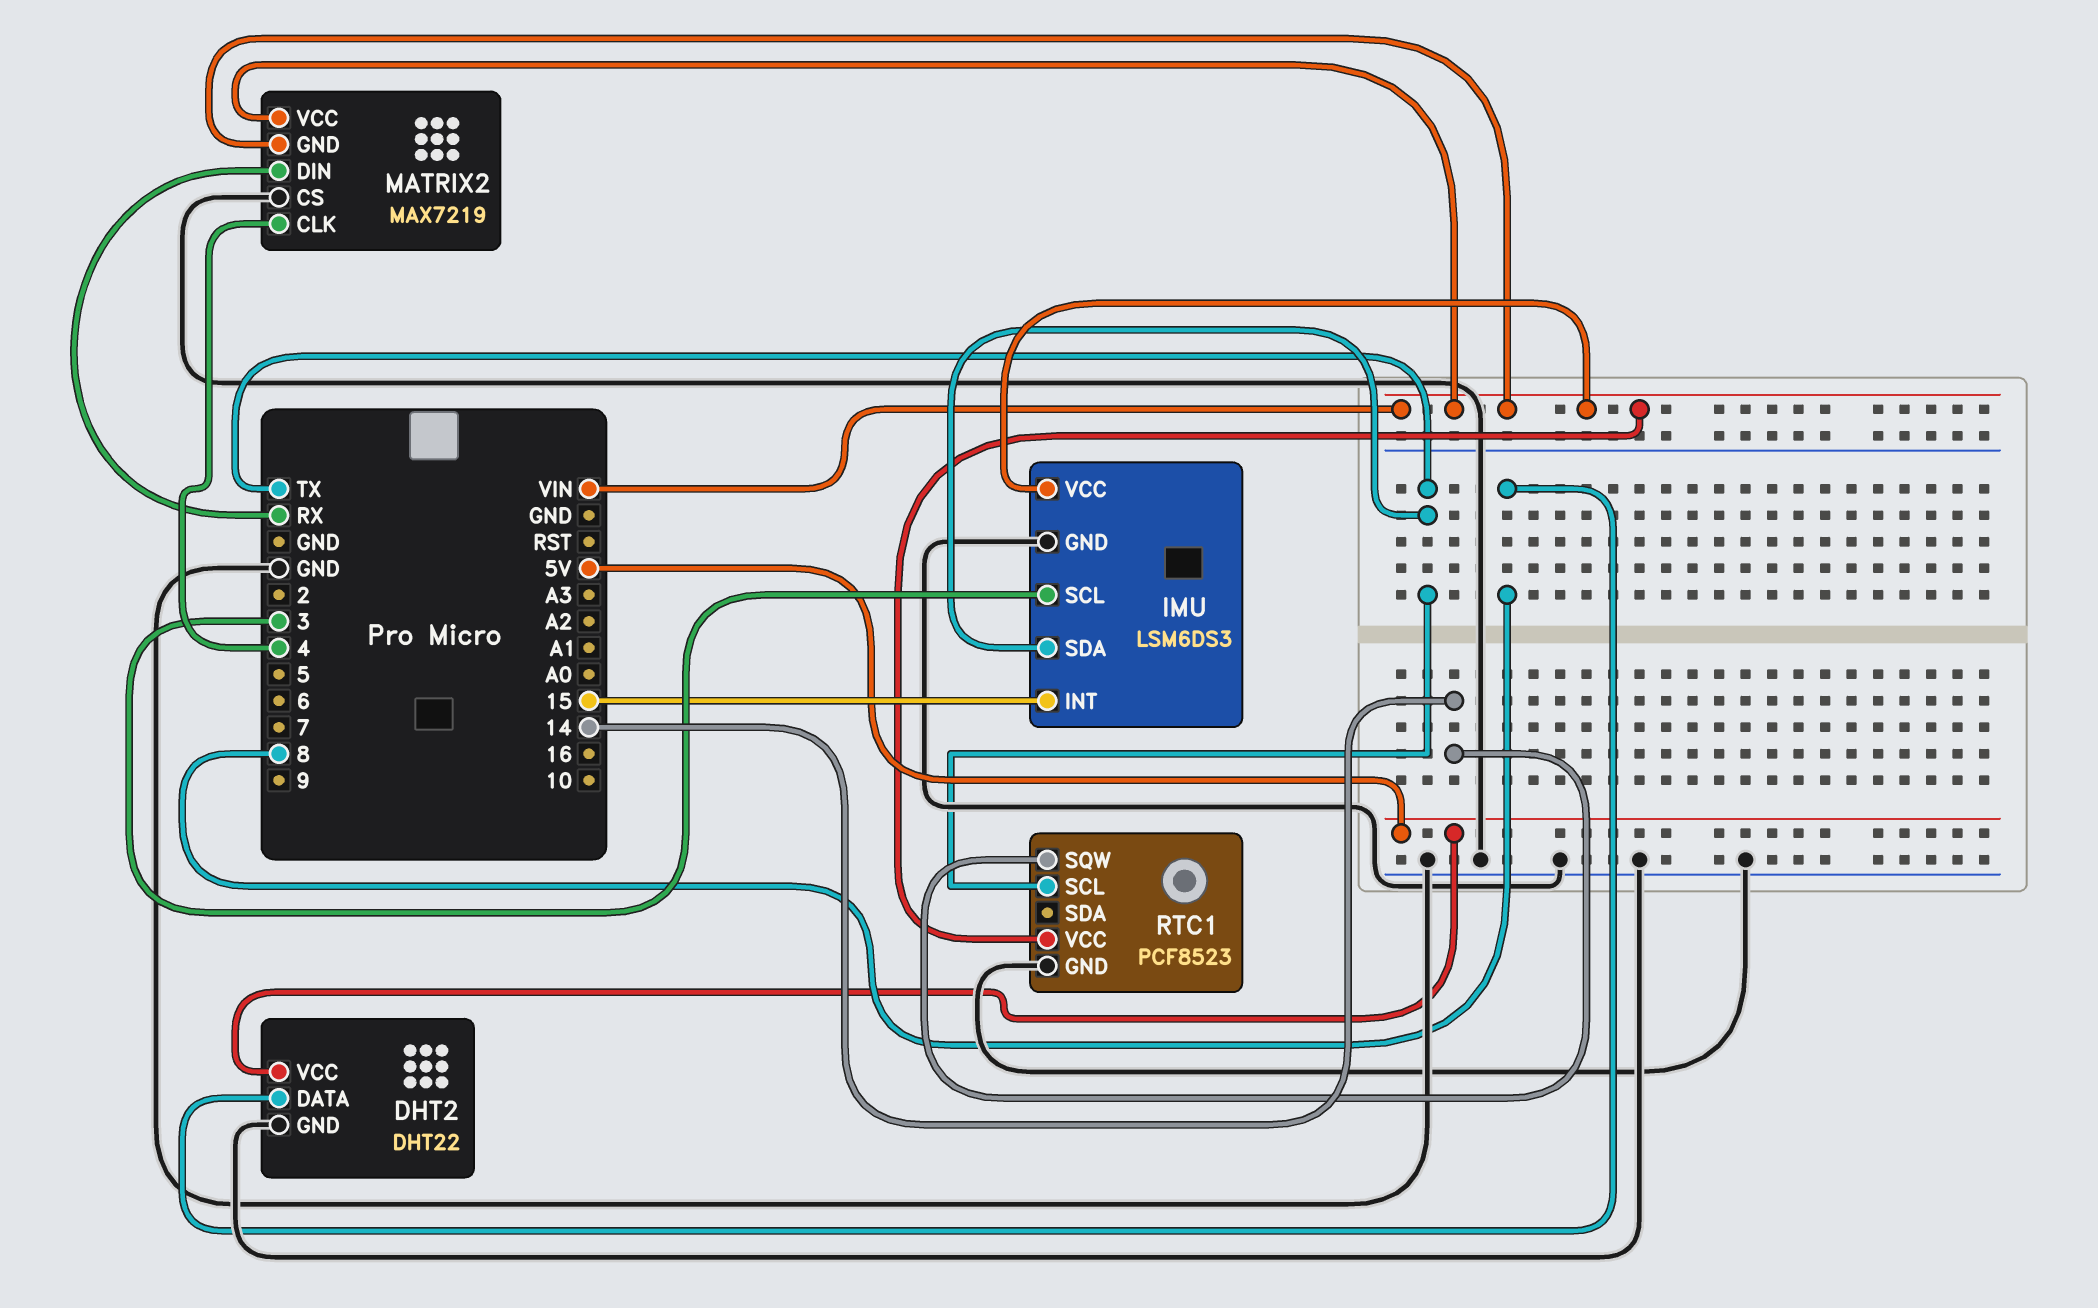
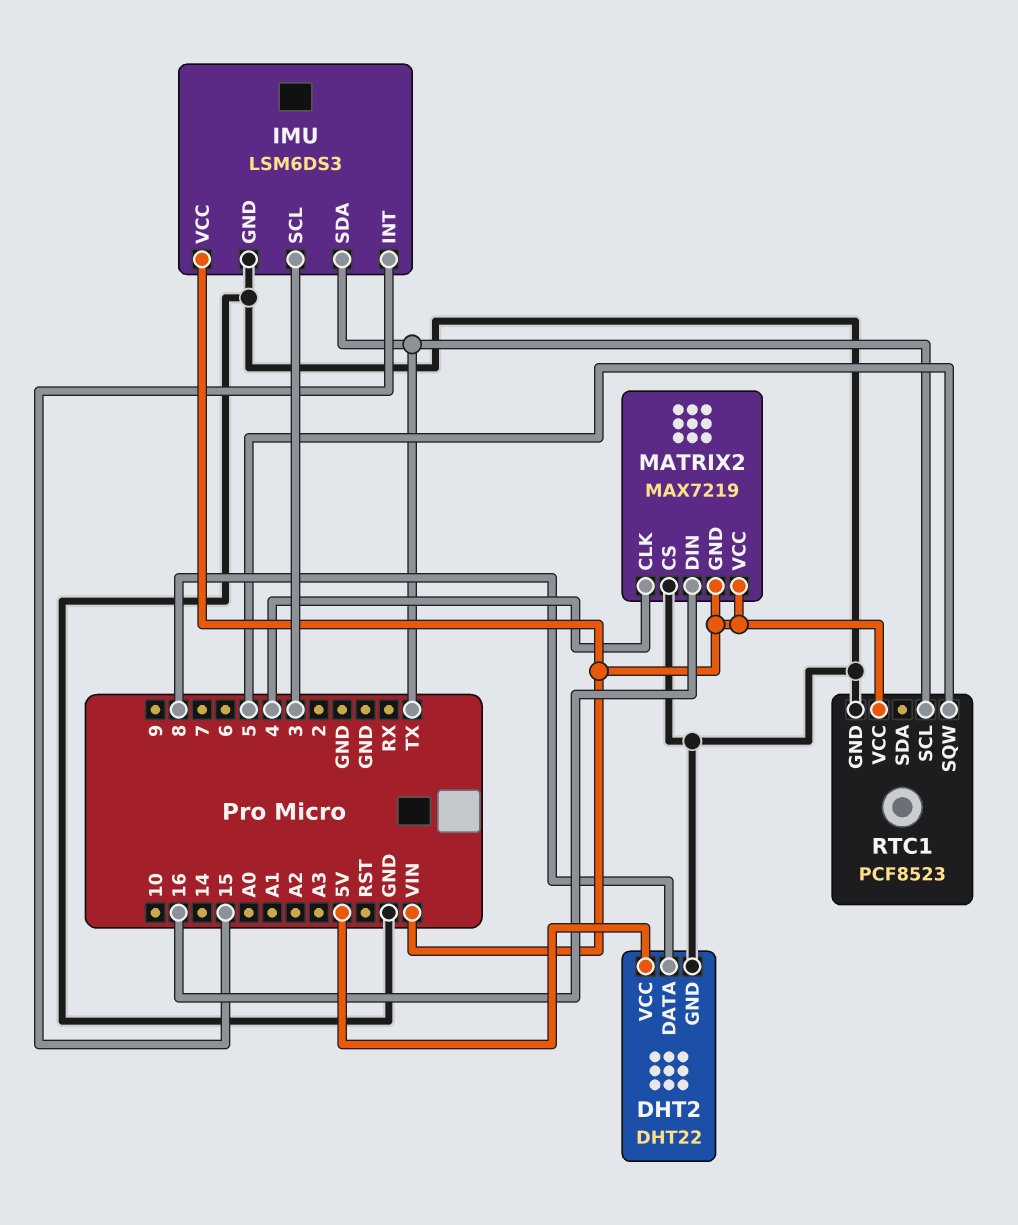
MATRIX2 pin DIN: RX -> 16
RTC1 pin SQW: 14 -> 5

